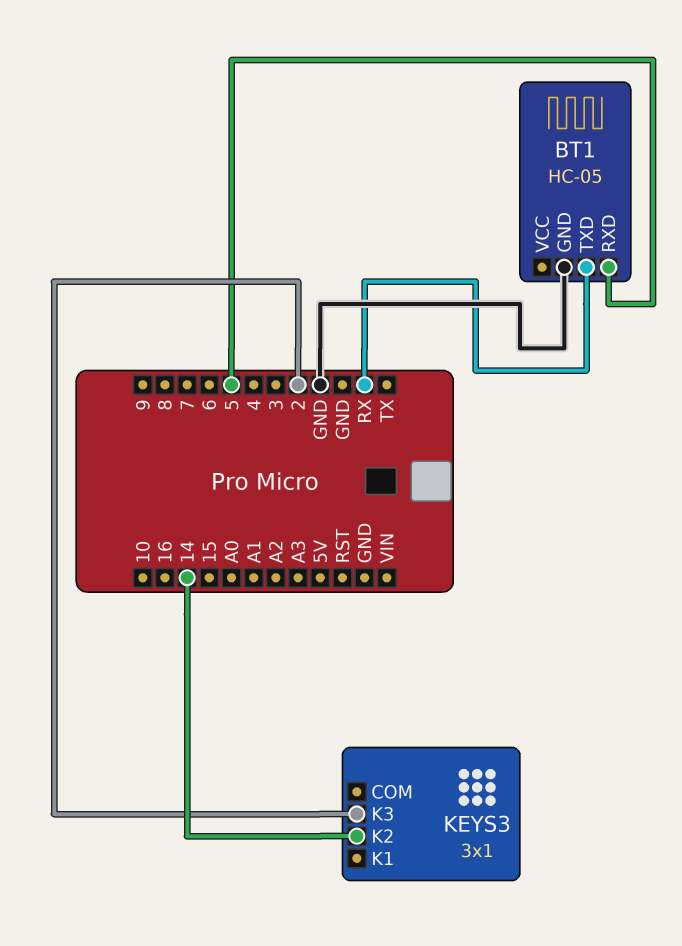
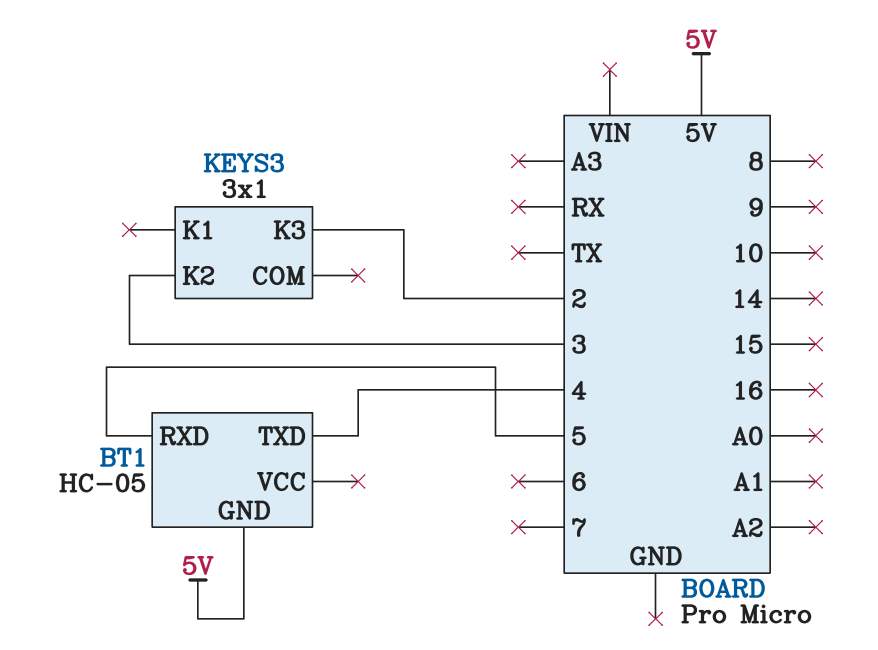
BT1 pin GND: GND -> 5V
BT1 pin TXD: RX -> 4
KEYS3 pin K2: 14 -> 3

